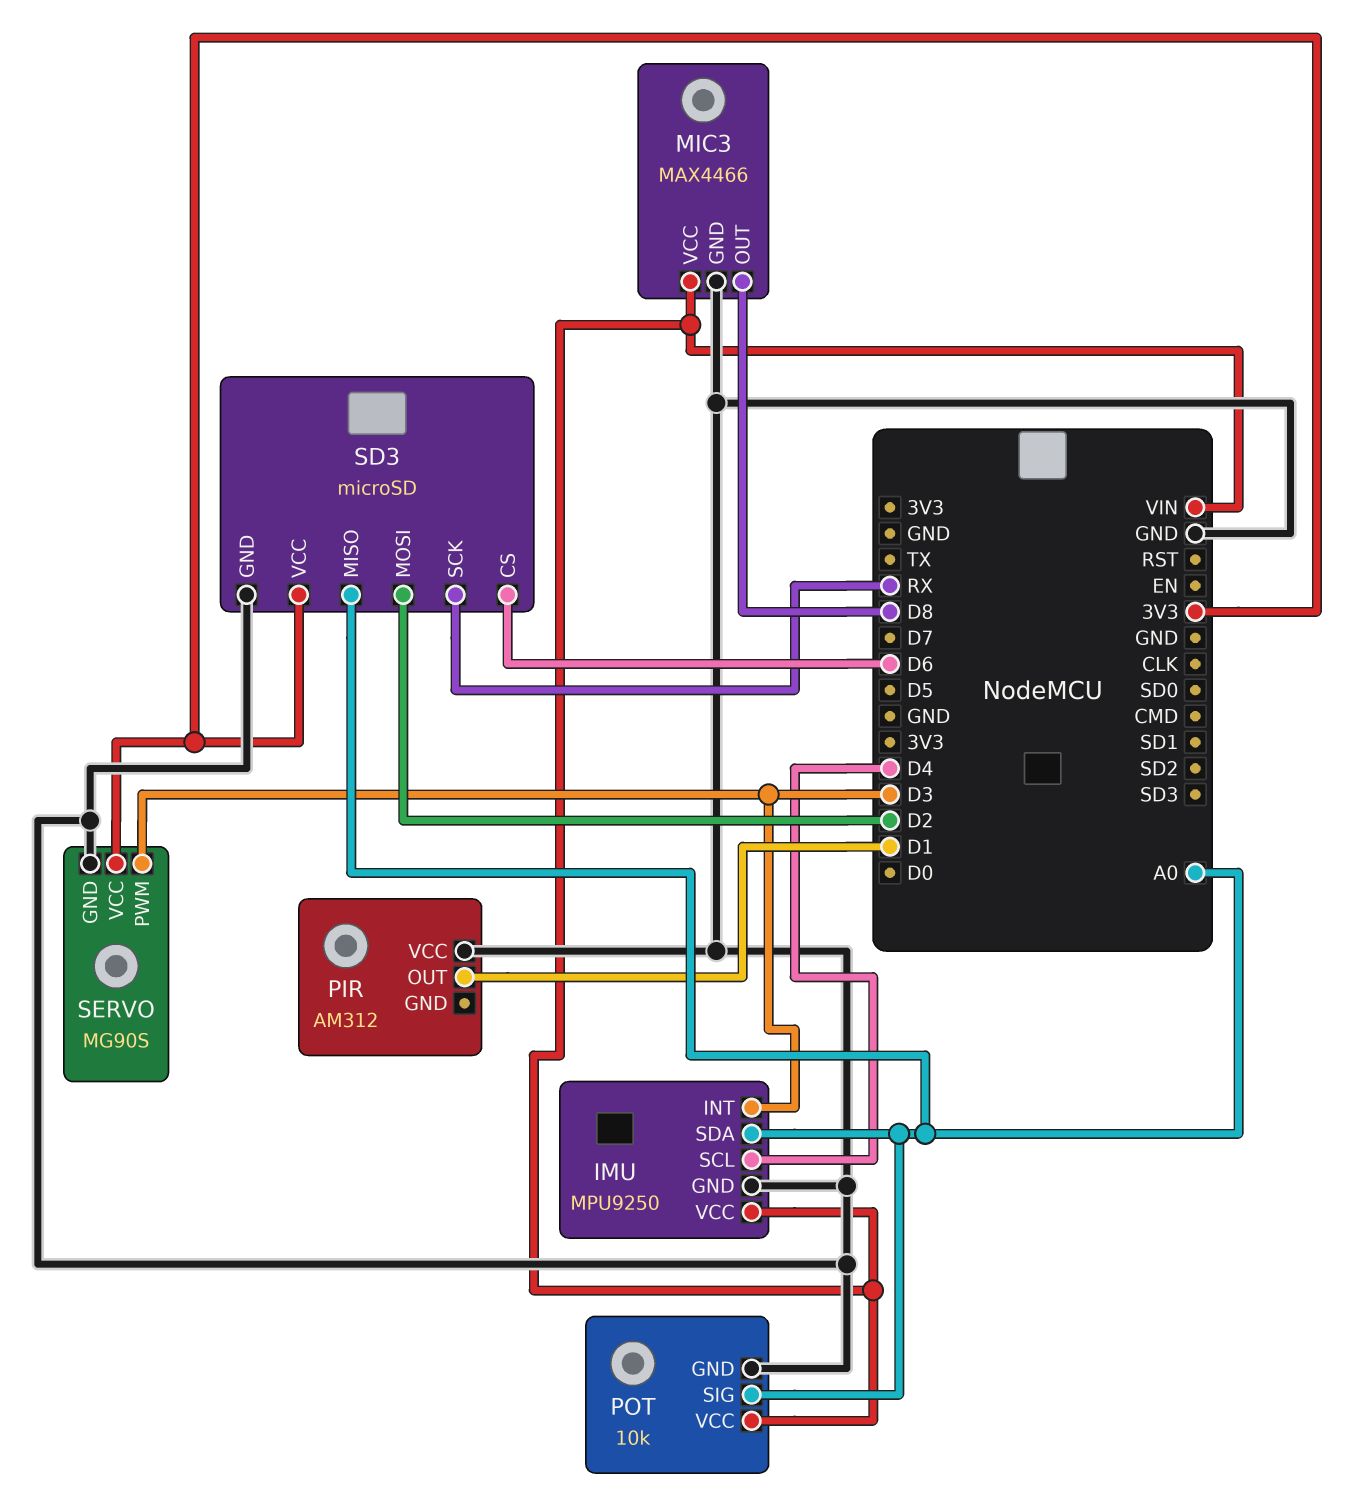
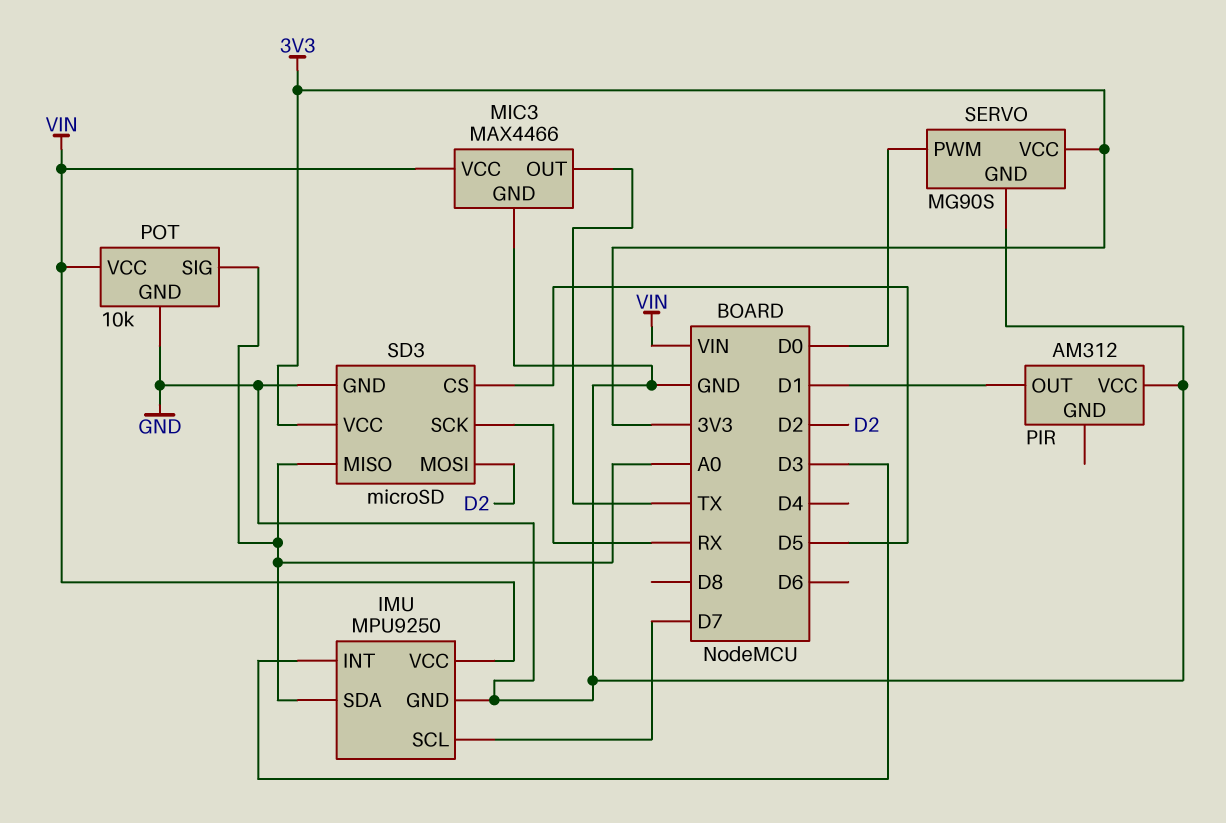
IMU pin SCL: D4 -> D7
MIC3 pin OUT: D8 -> TX
SD3 pin CS: D6 -> D5
SERVO pin PWM: D3 -> D0

